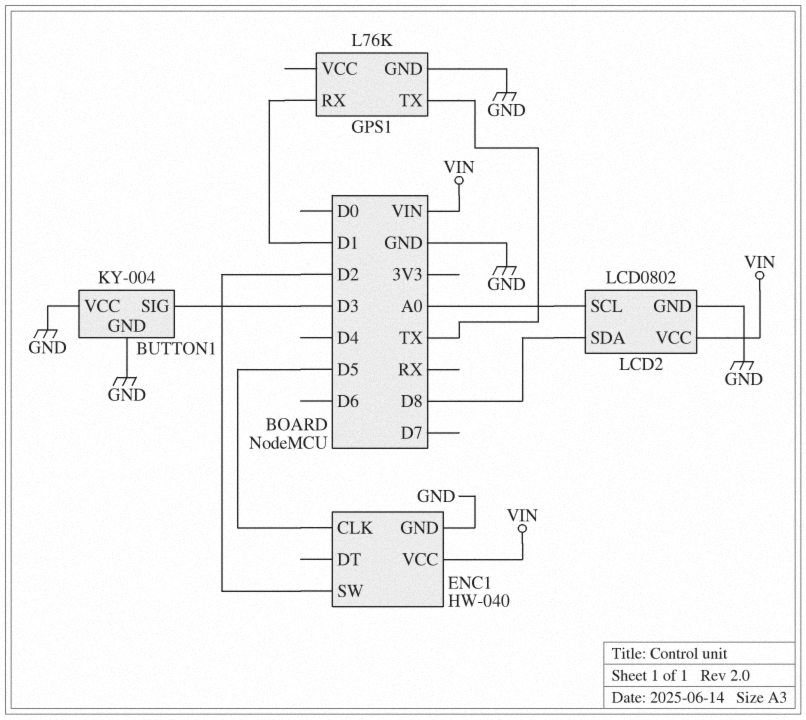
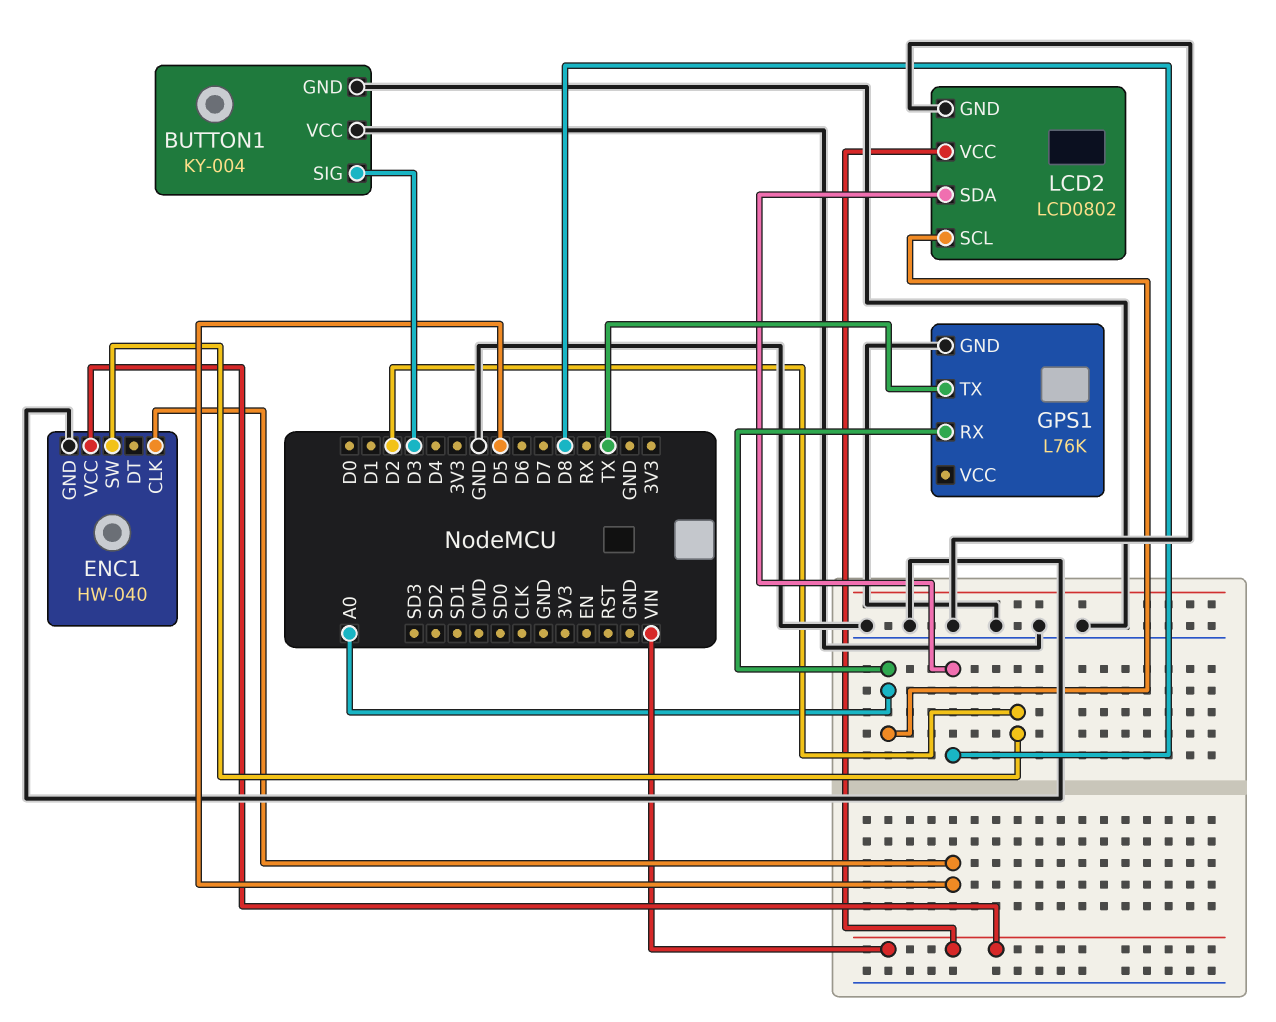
GPS1 pin RX: D1 -> A0

